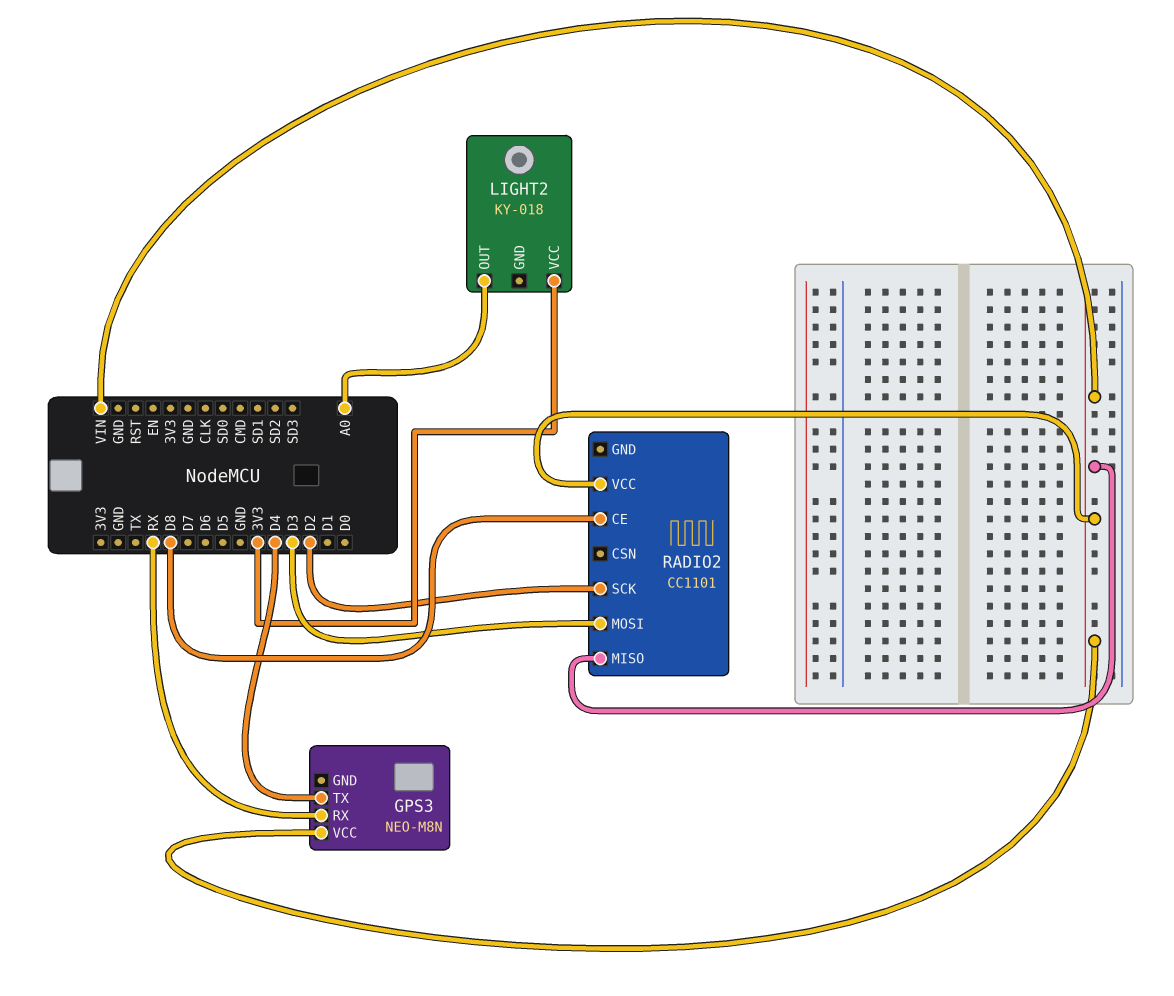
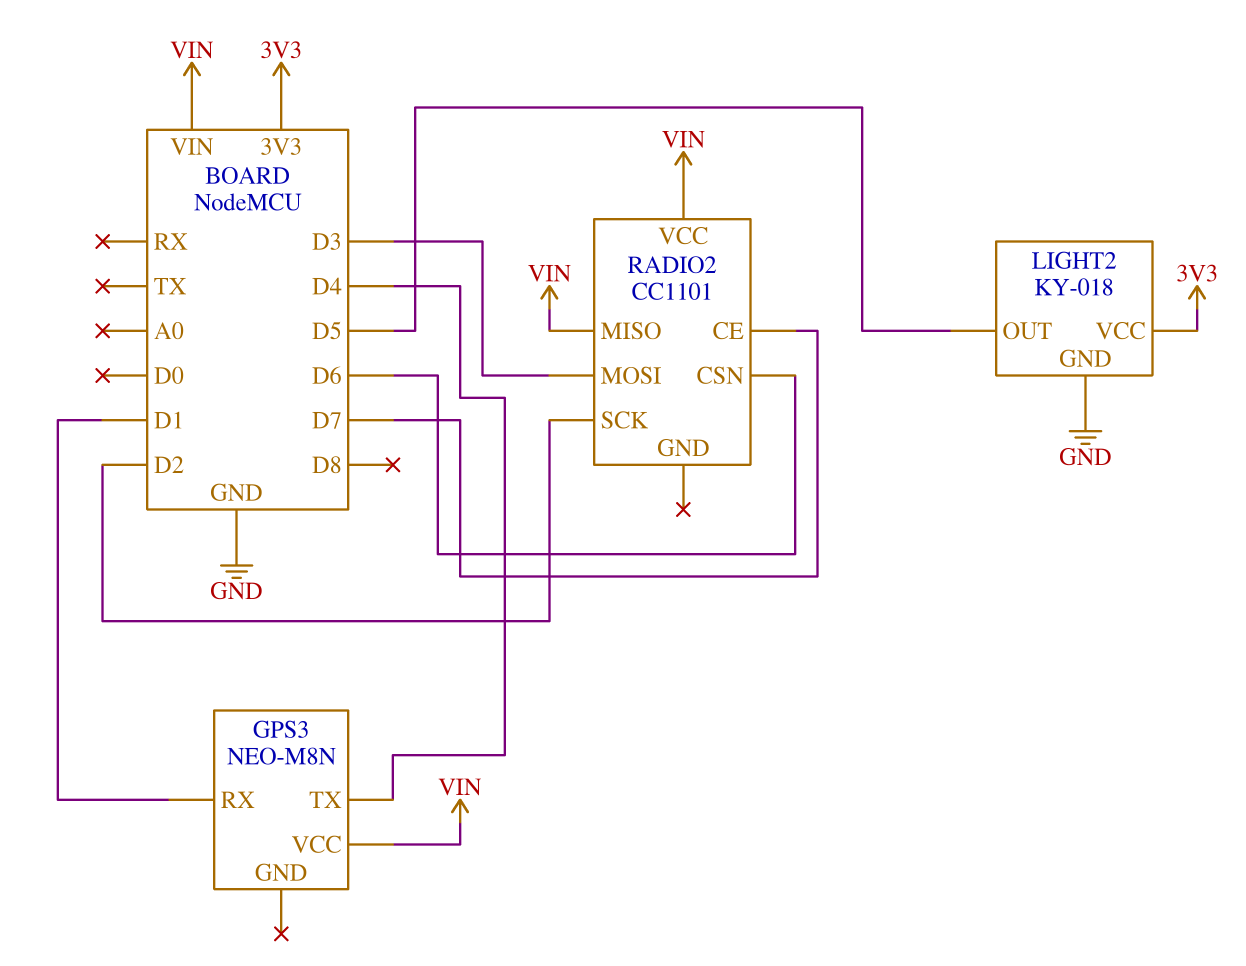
GPS3 pin RX: RX -> D1
LIGHT2 pin GND: none -> GND
LIGHT2 pin OUT: A0 -> D5
RADIO2 pin CE: D8 -> D7
RADIO2 pin CSN: none -> D6

